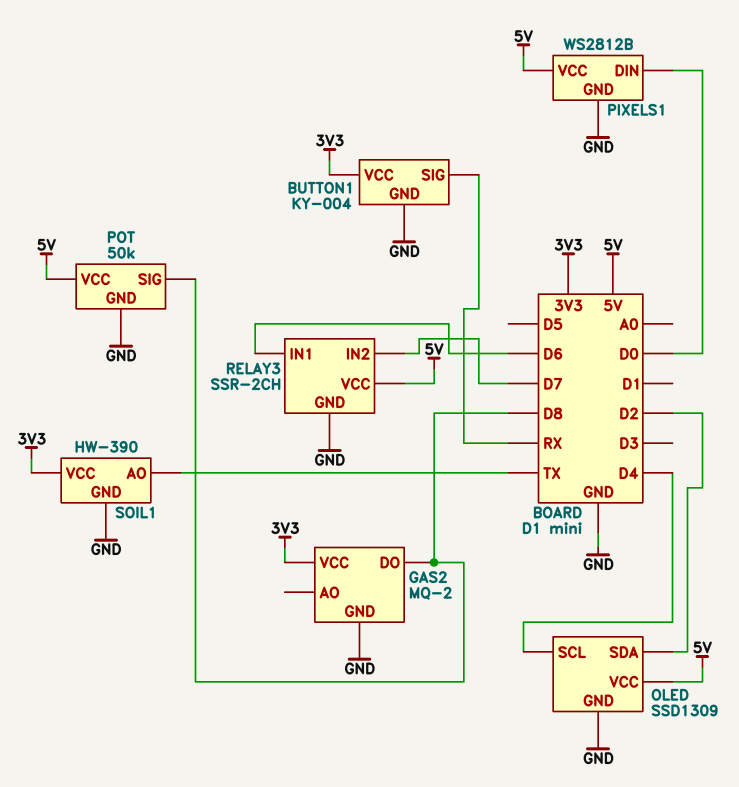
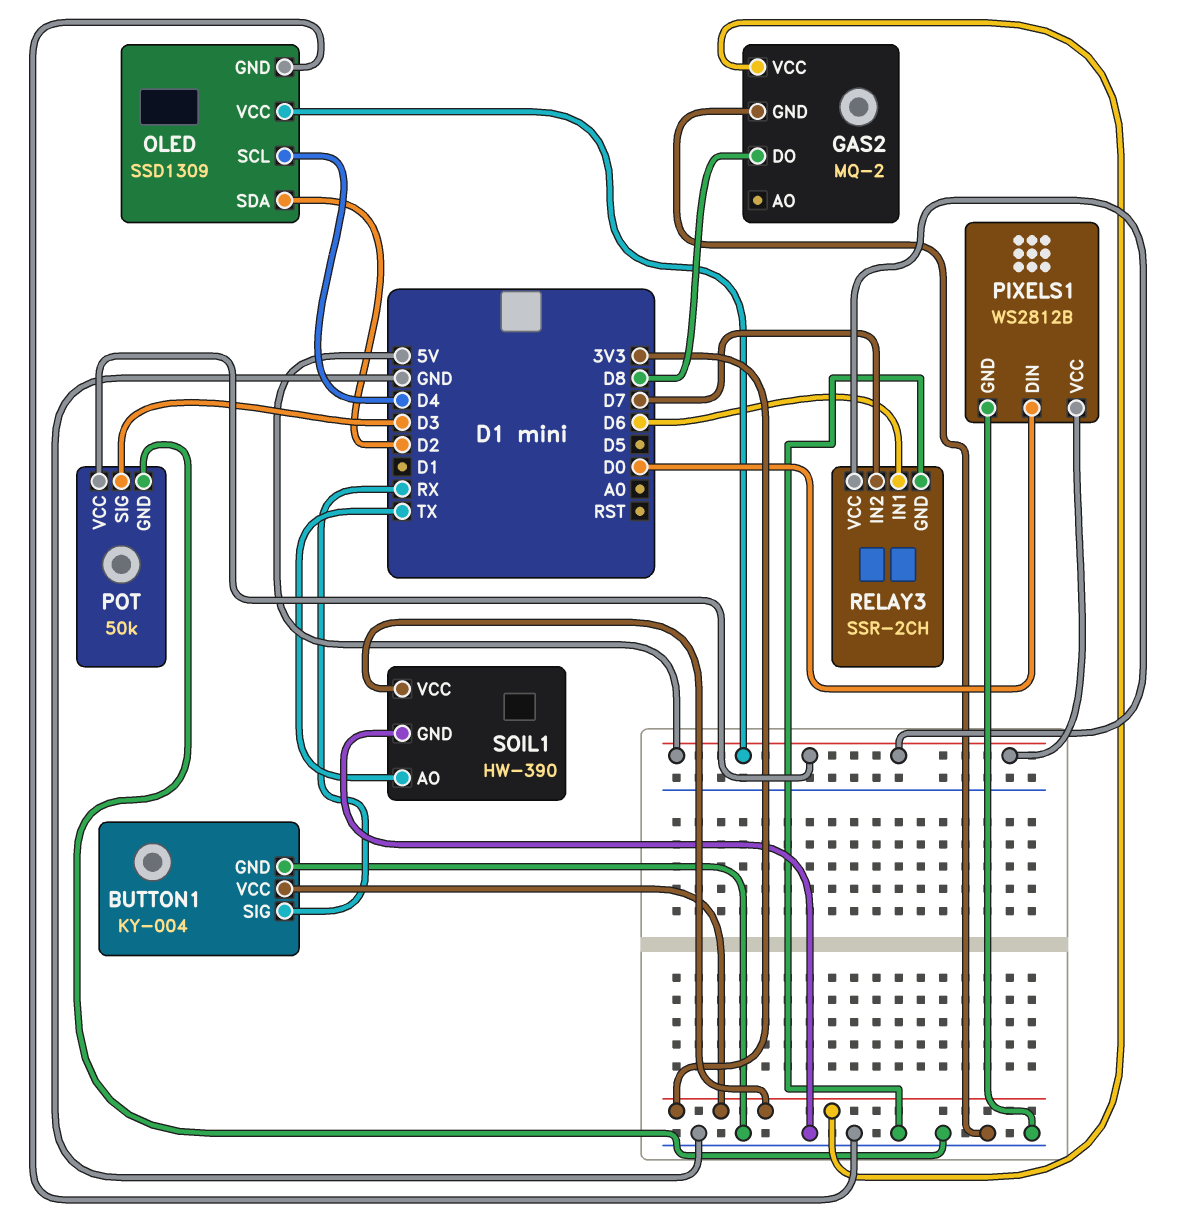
POT pin SIG: D8 -> D3

